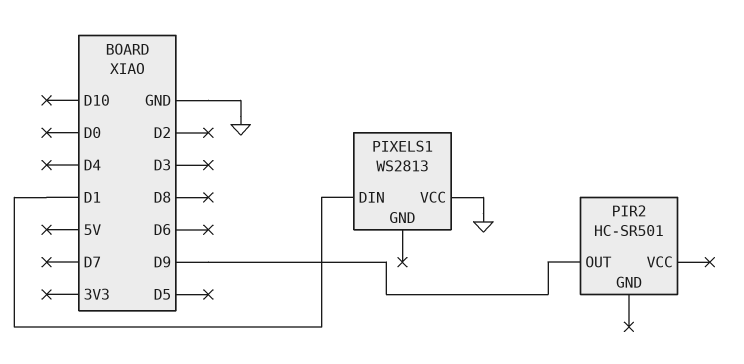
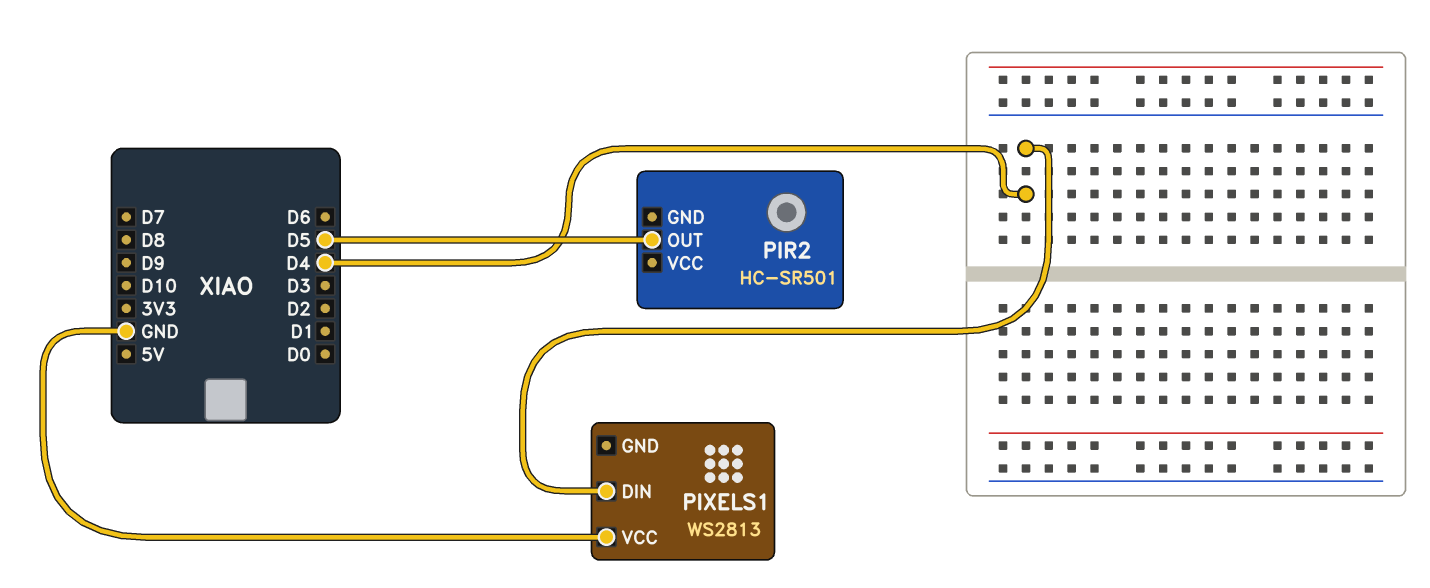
PIR2 pin OUT: D9 -> D5
PIXELS1 pin DIN: D1 -> D4

